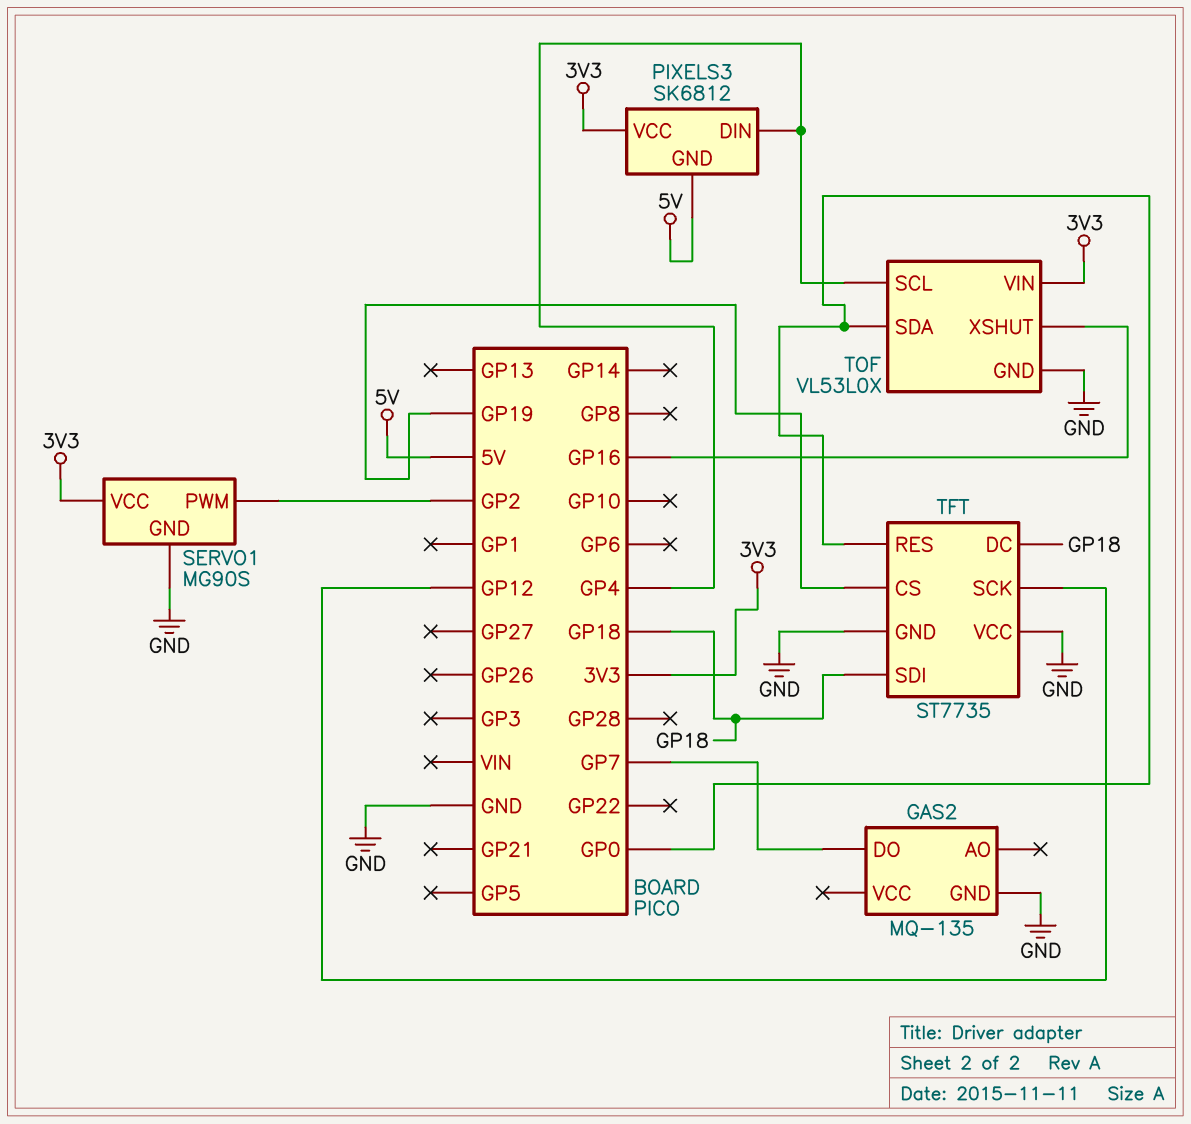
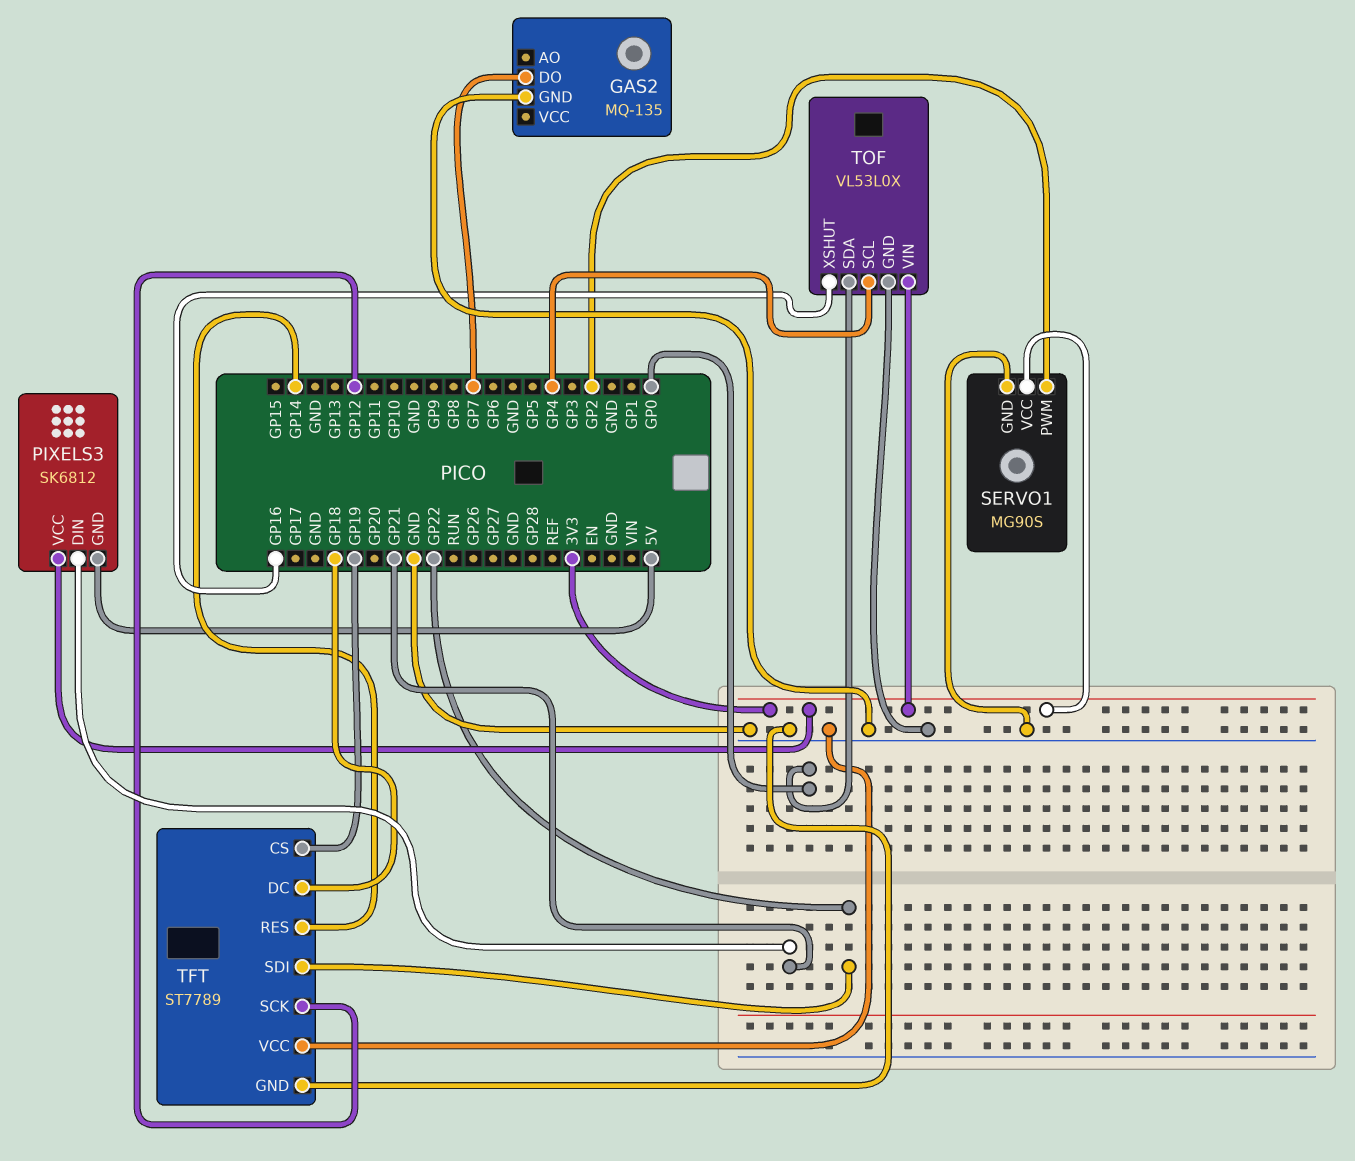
PIXELS3 pin DIN: GP4 -> GP21
TFT: ST7735 -> ST7789
TFT pin RES: GP0 -> GP14
TFT pin SDI: GP18 -> GP22

